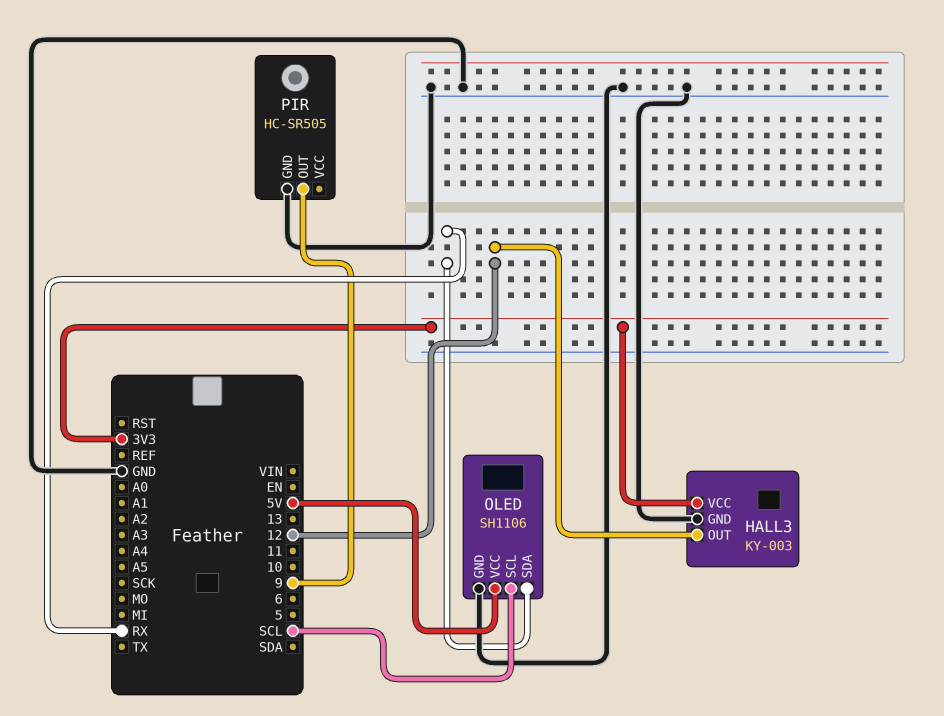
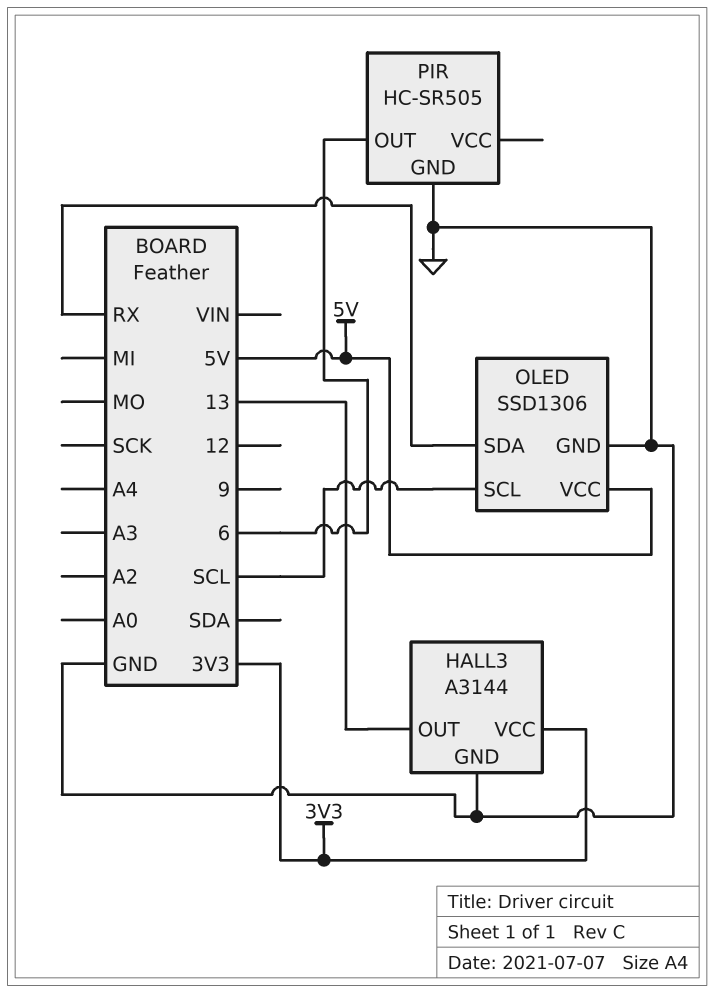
HALL3: KY-003 -> A3144
HALL3 pin OUT: 12 -> 13
OLED: SH1106 -> SSD1306
PIR pin OUT: 9 -> 6

